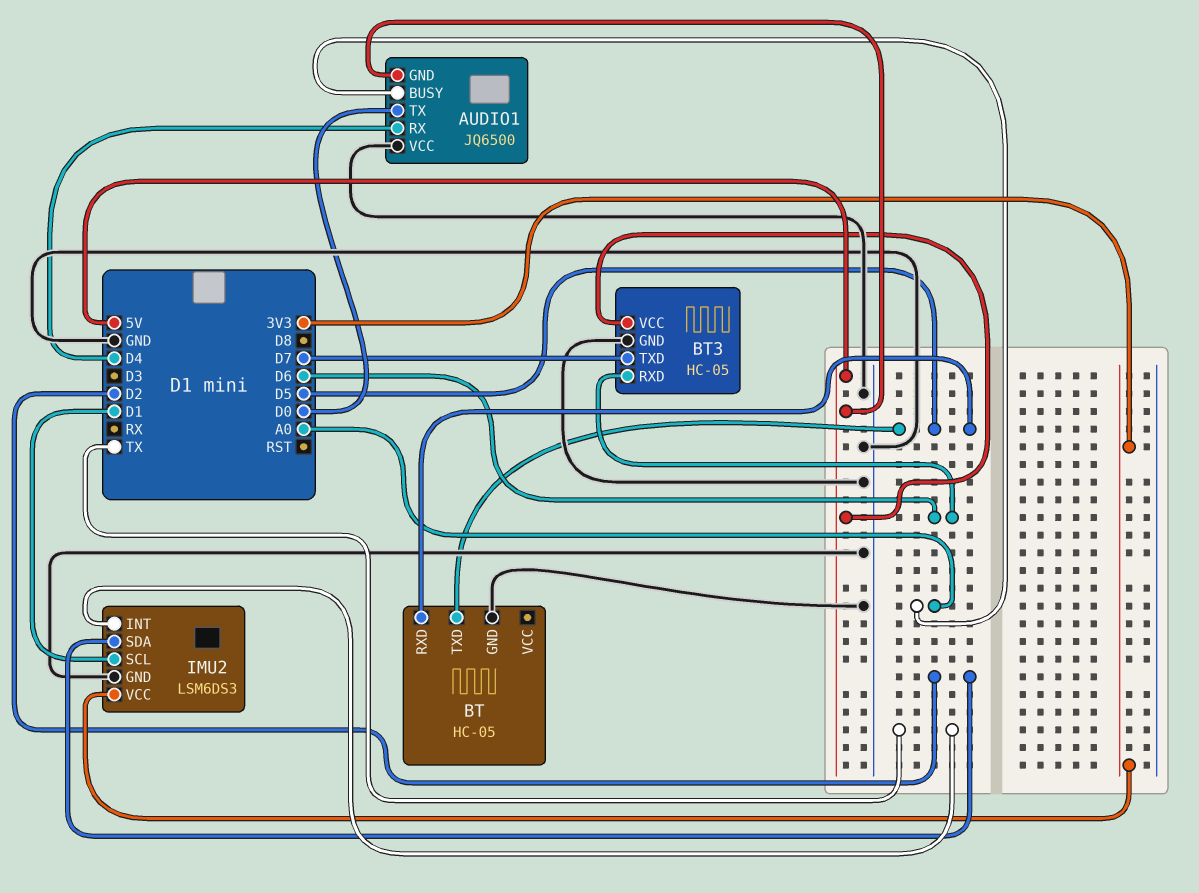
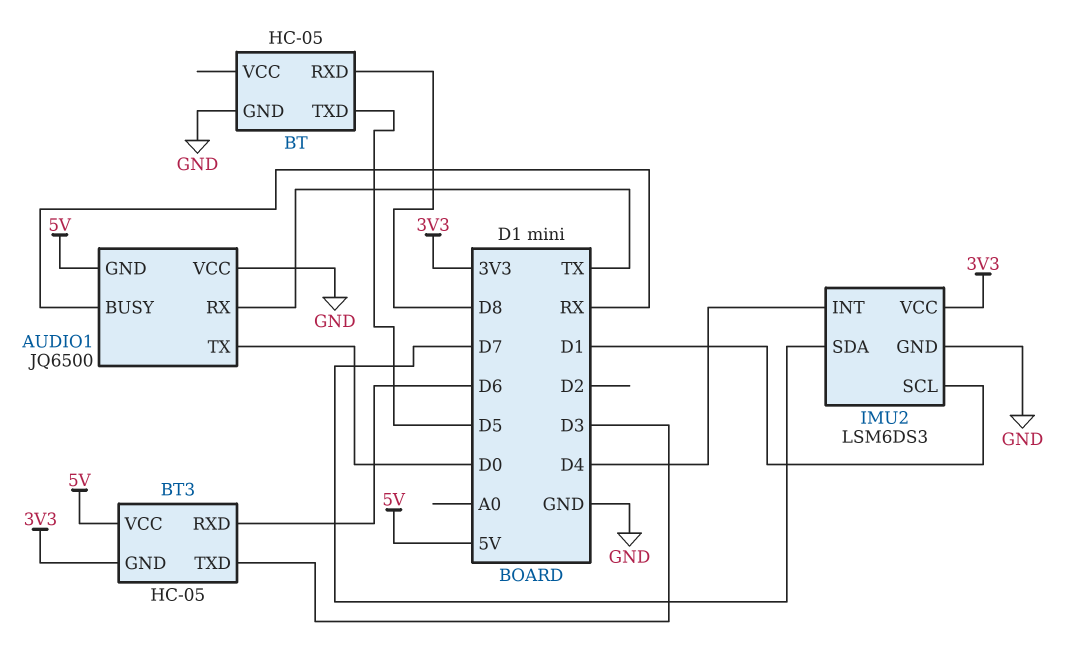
AUDIO1 pin BUSY: A0 -> RX
AUDIO1 pin RX: D4 -> TX
BT pin RXD: D5 -> D8
BT3 pin GND: GND -> 3V3
BT3 pin TXD: D7 -> D3
IMU2 pin INT: TX -> D4
IMU2 pin SDA: D2 -> D7

